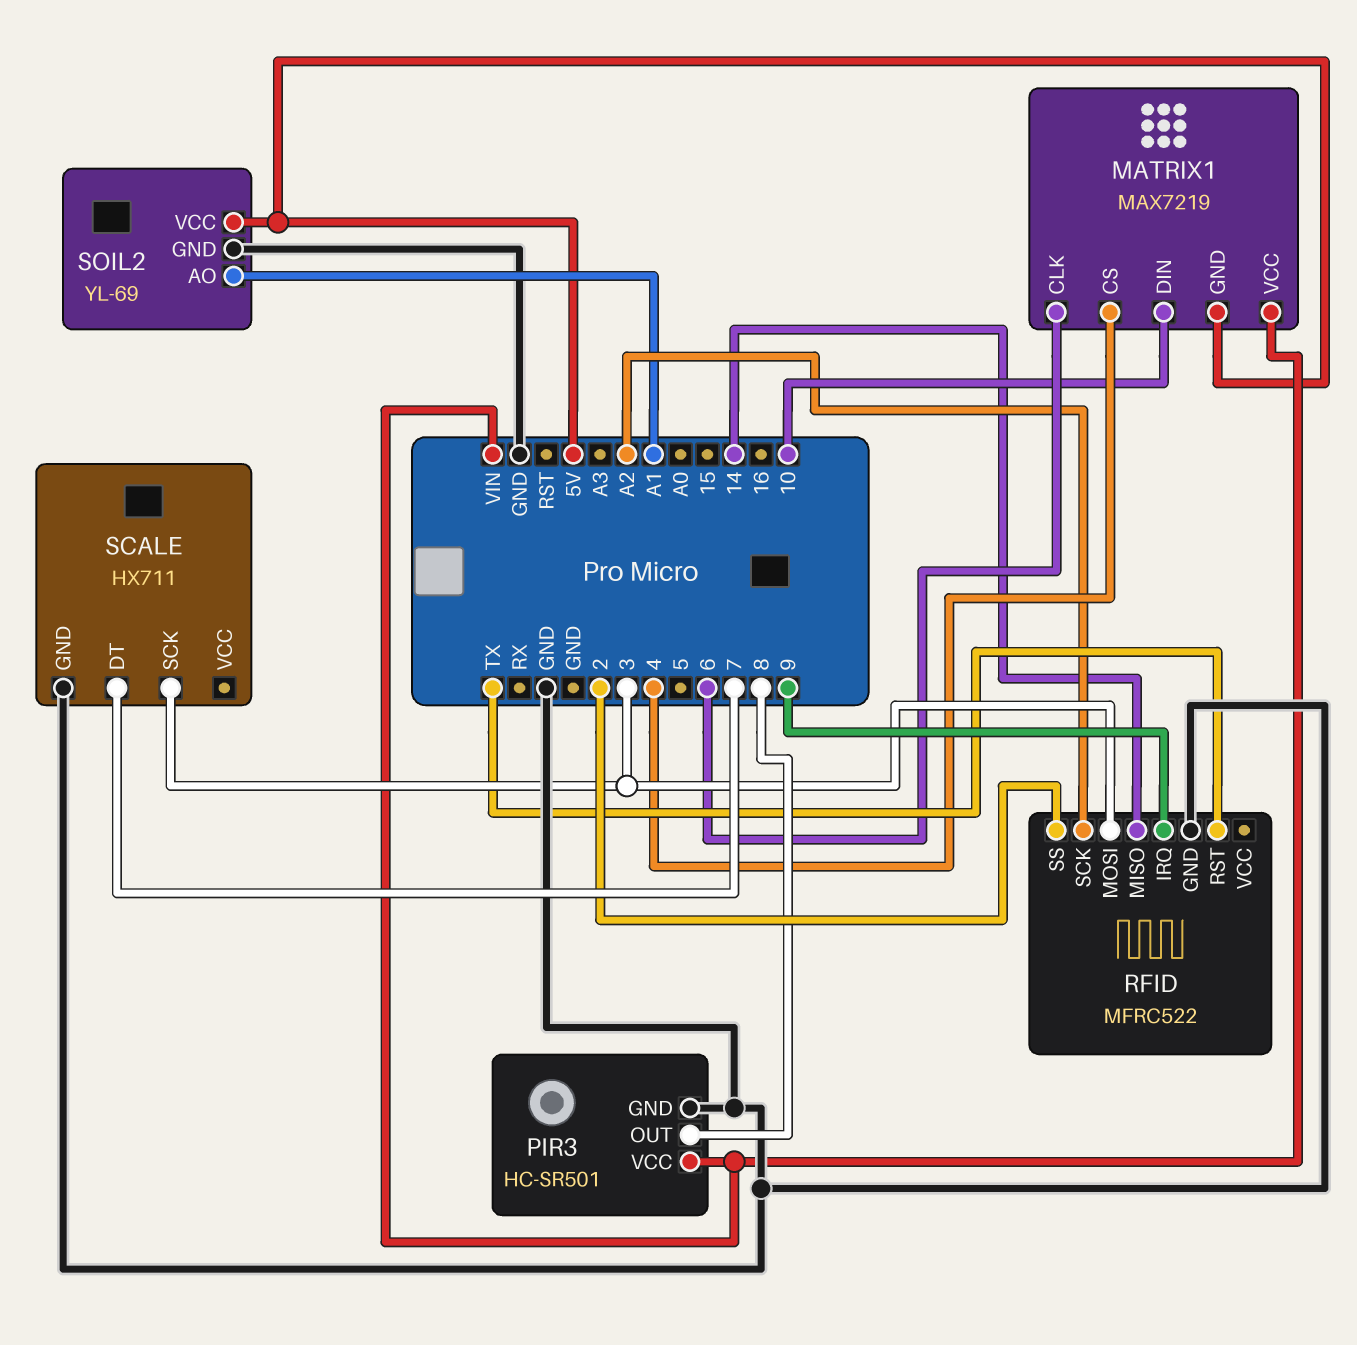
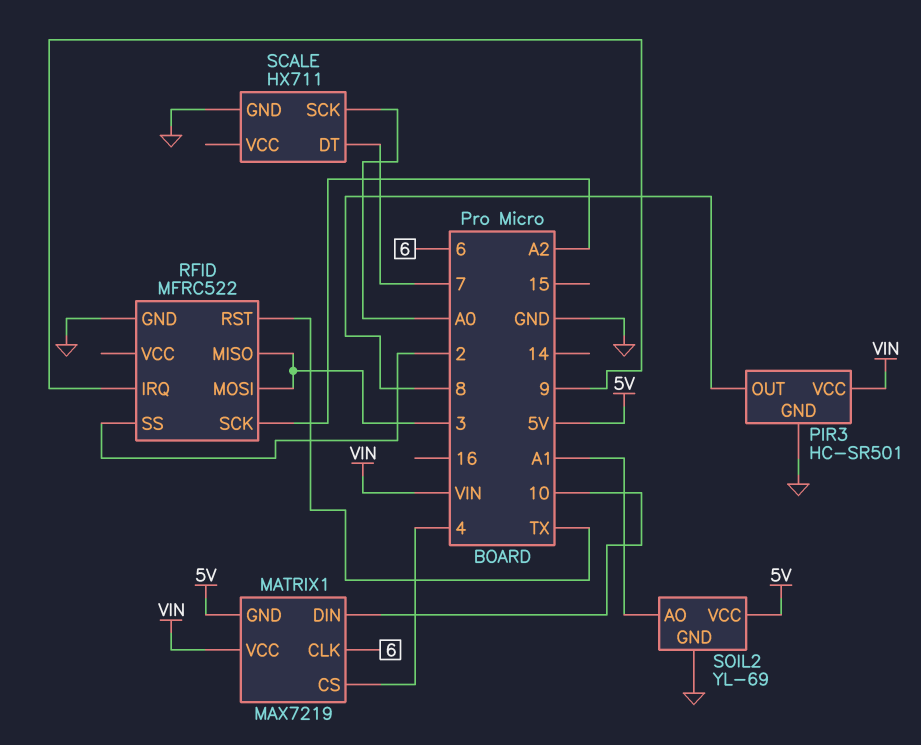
RFID pin MISO: 14 -> 3
SCALE pin SCK: 3 -> A0

